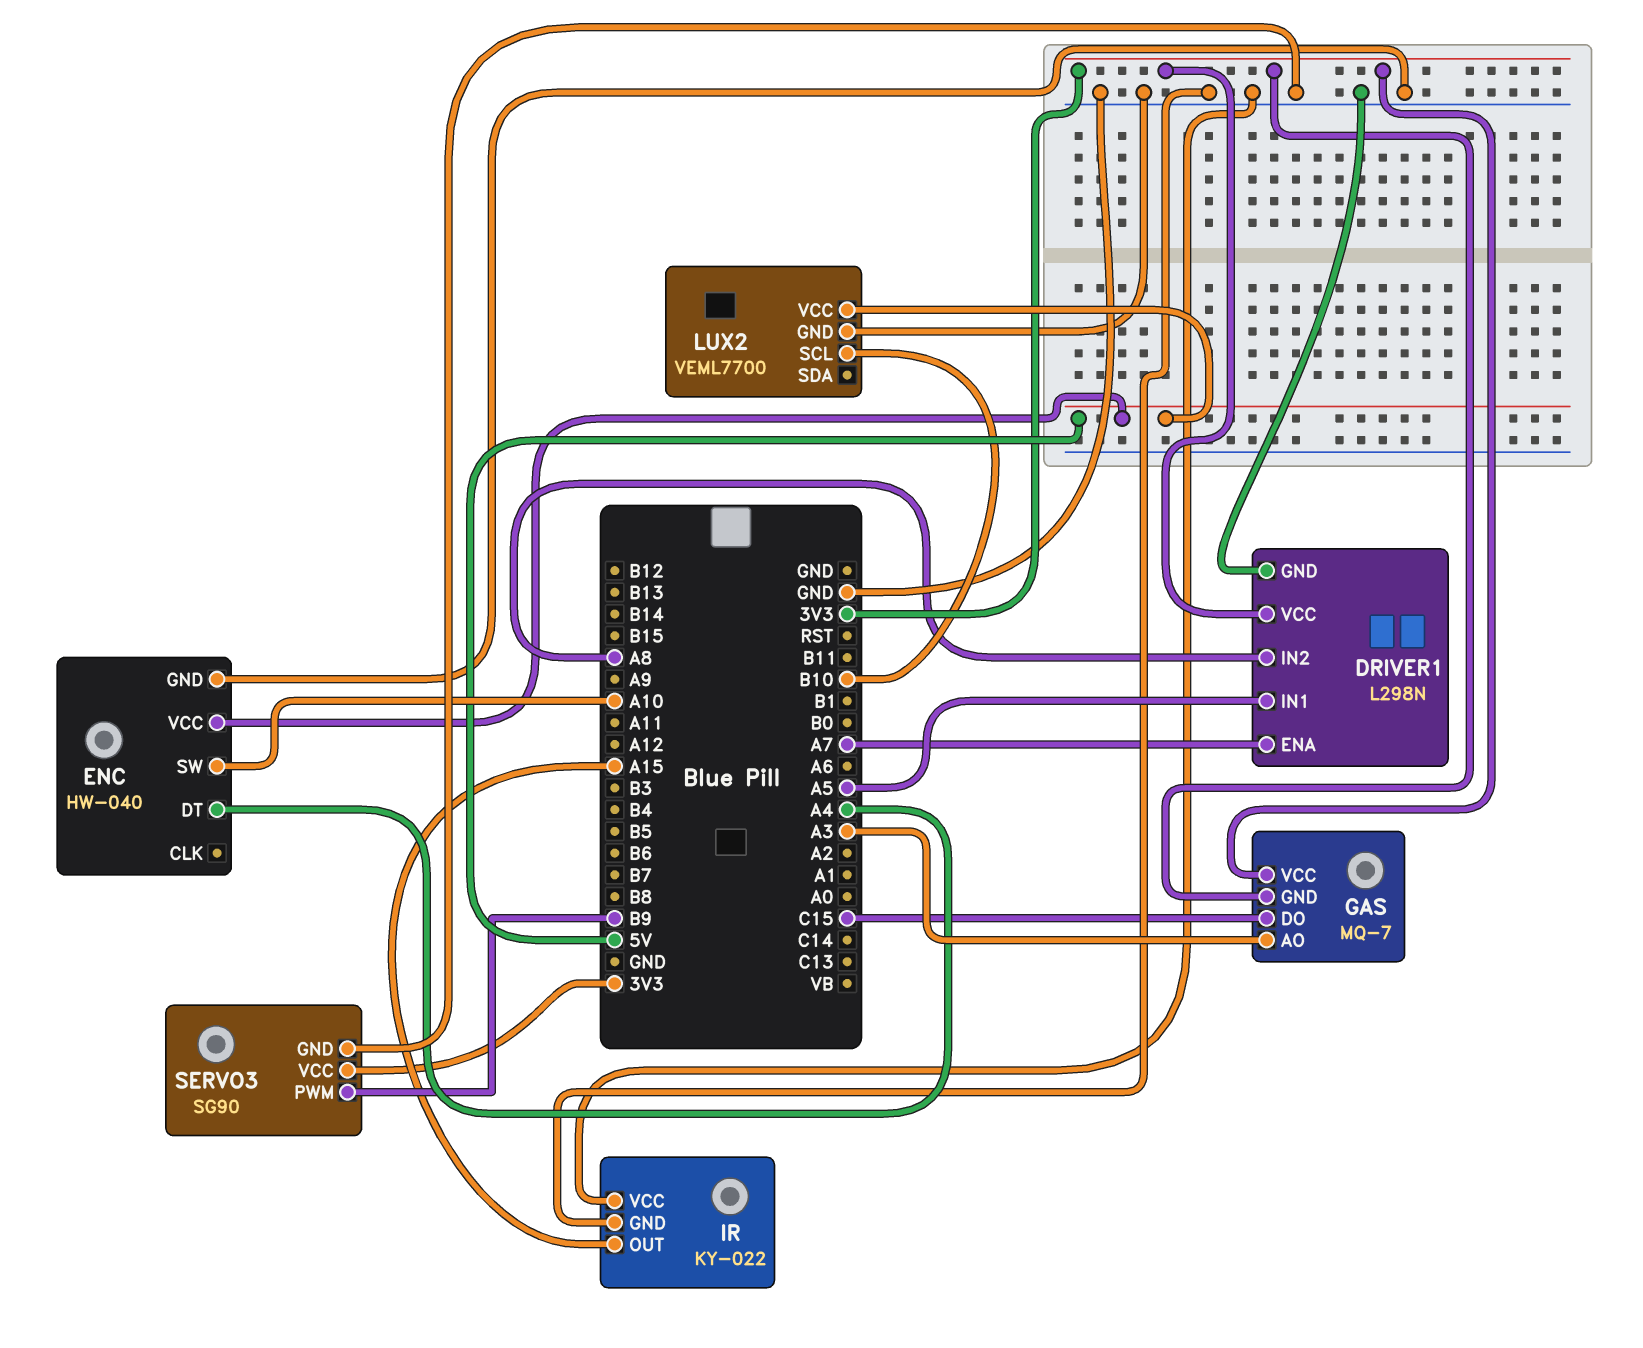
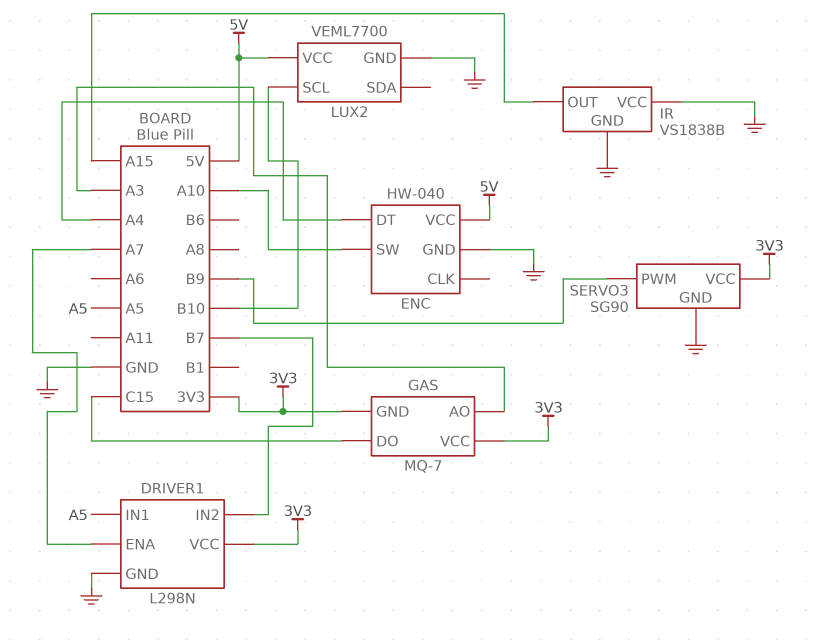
DRIVER1 pin IN2: A8 -> B7
IR: KY-022 -> VS1838B

